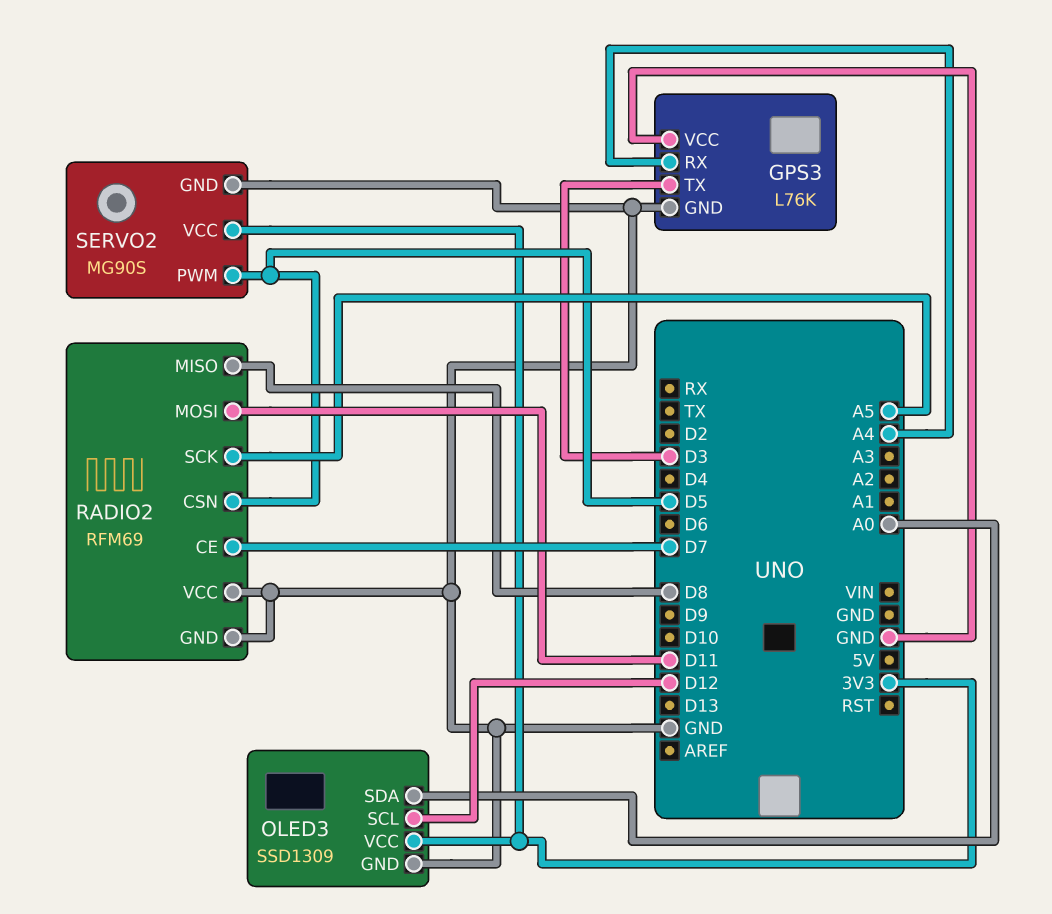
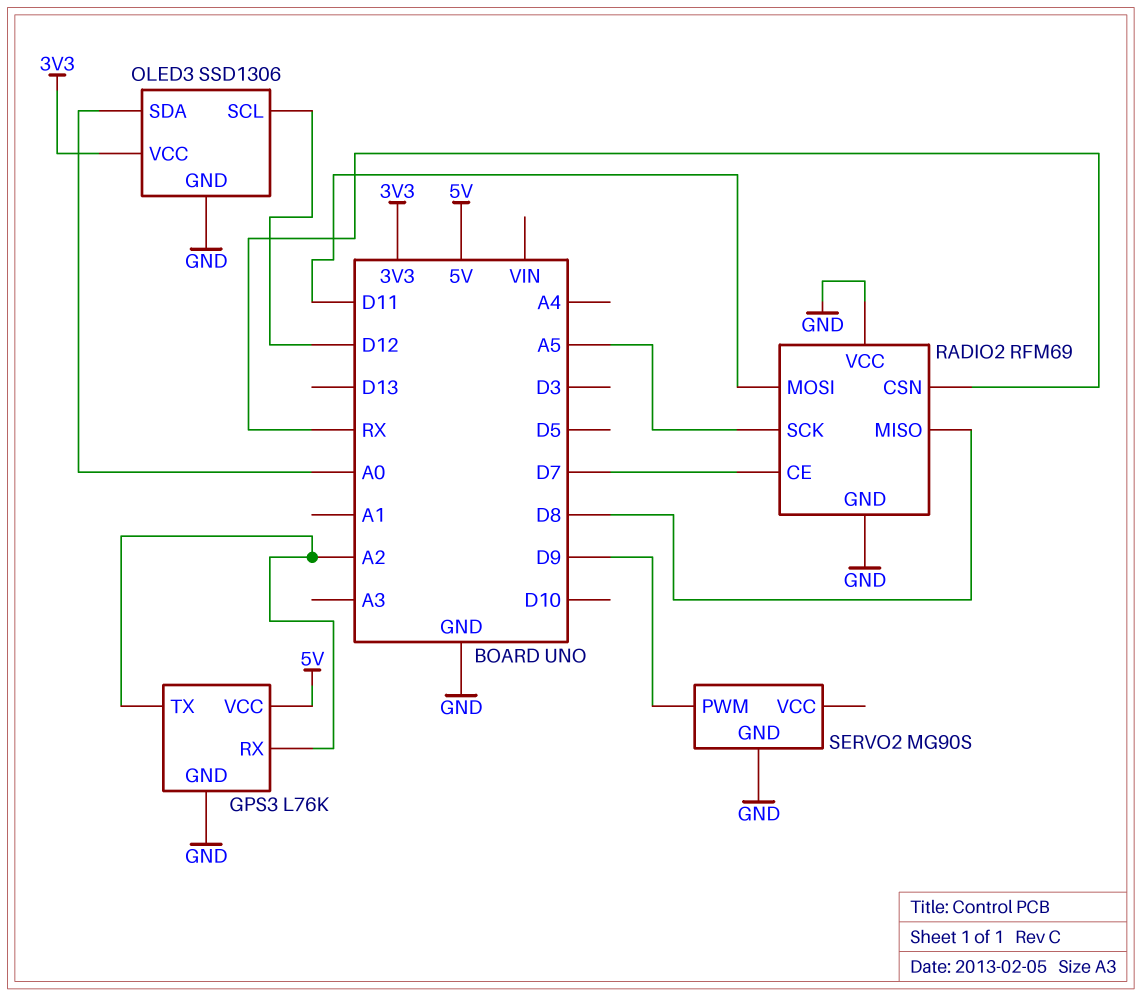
GPS3 pin RX: A4 -> A2
GPS3 pin TX: D3 -> A2
GPS3 pin VCC: GND -> 5V
OLED3: SSD1309 -> SSD1306
RADIO2 pin CSN: D5 -> RX
SERVO2 pin PWM: D5 -> D9
SERVO2 pin VCC: 3V3 -> none

